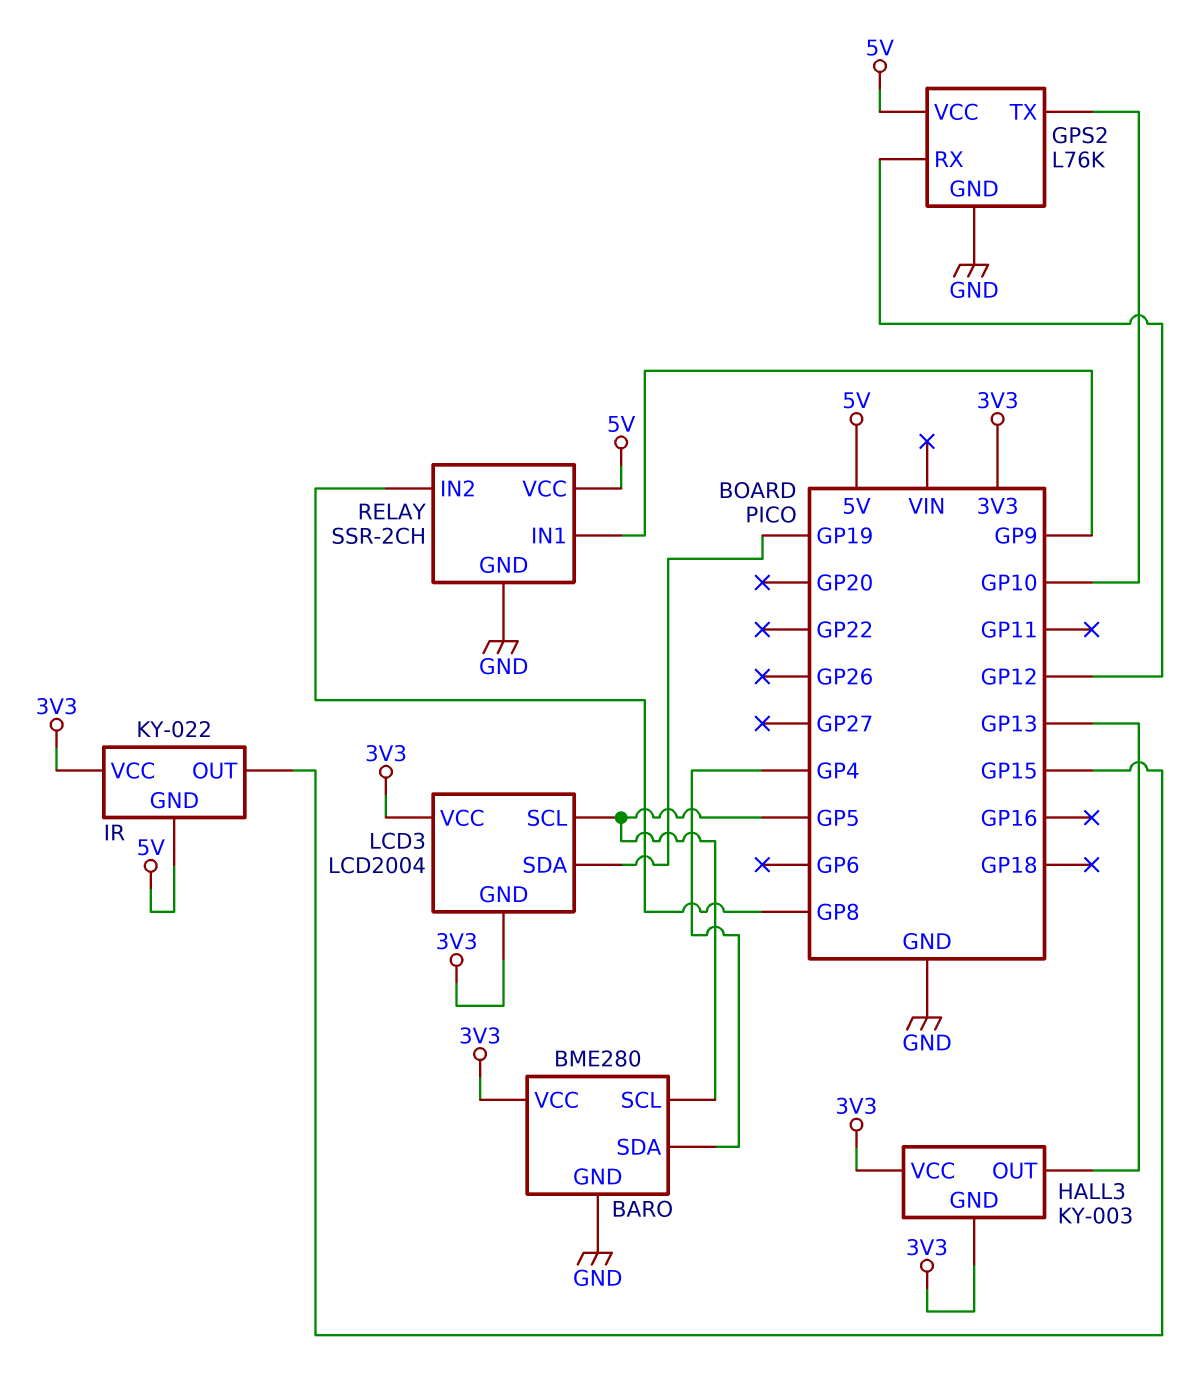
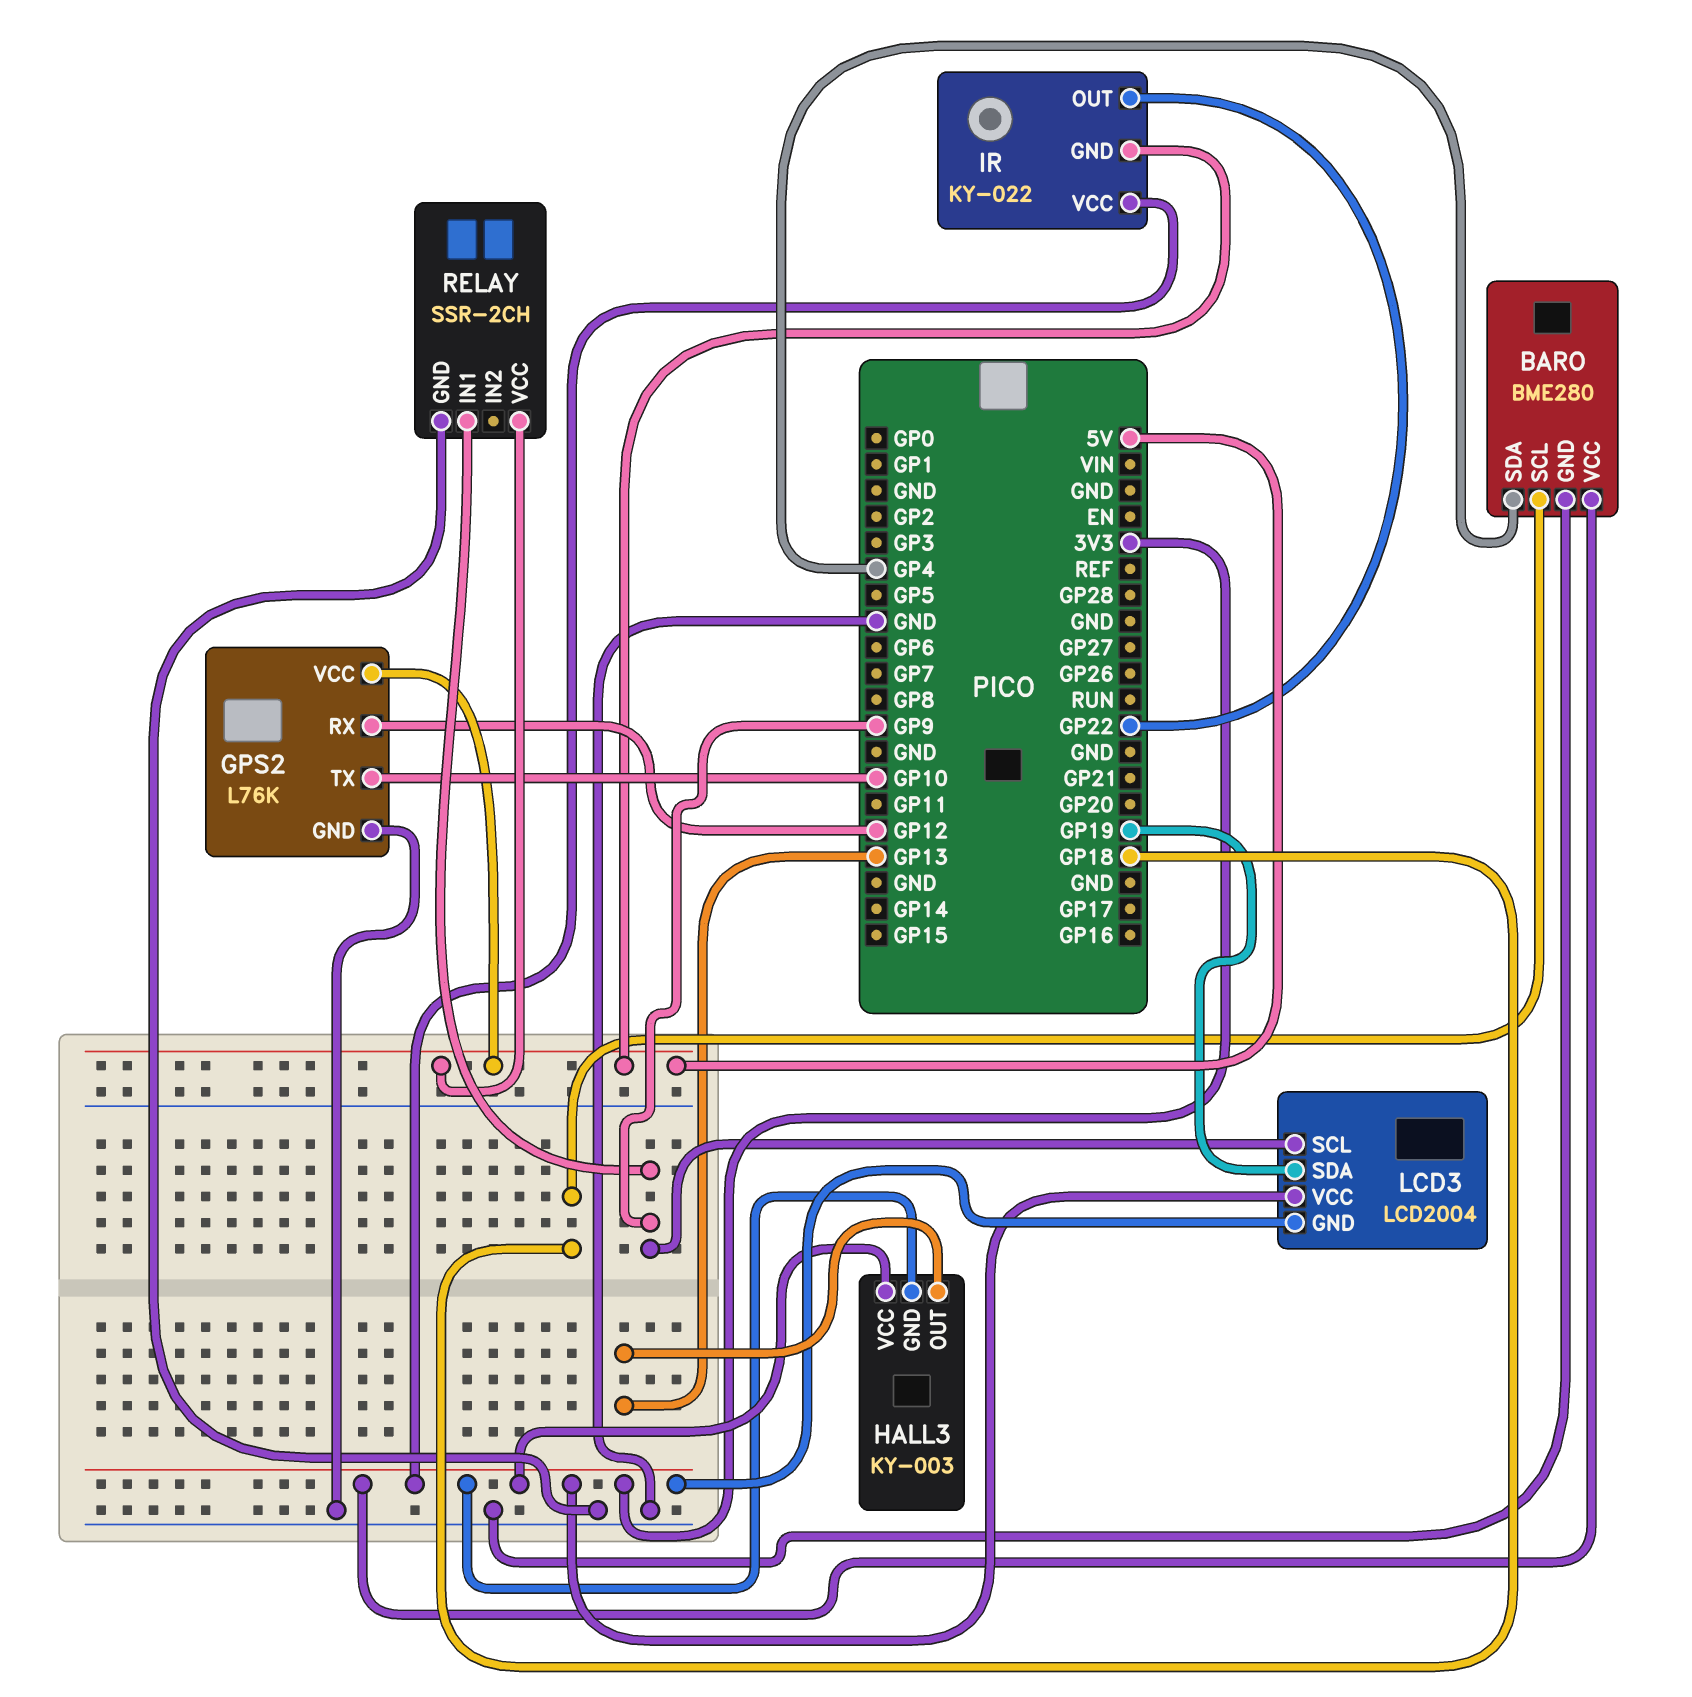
BARO pin SCL: GP5 -> GP18
IR pin OUT: GP15 -> GP22
LCD3 pin SCL: GP5 -> GP9
RELAY pin IN2: GP8 -> none

